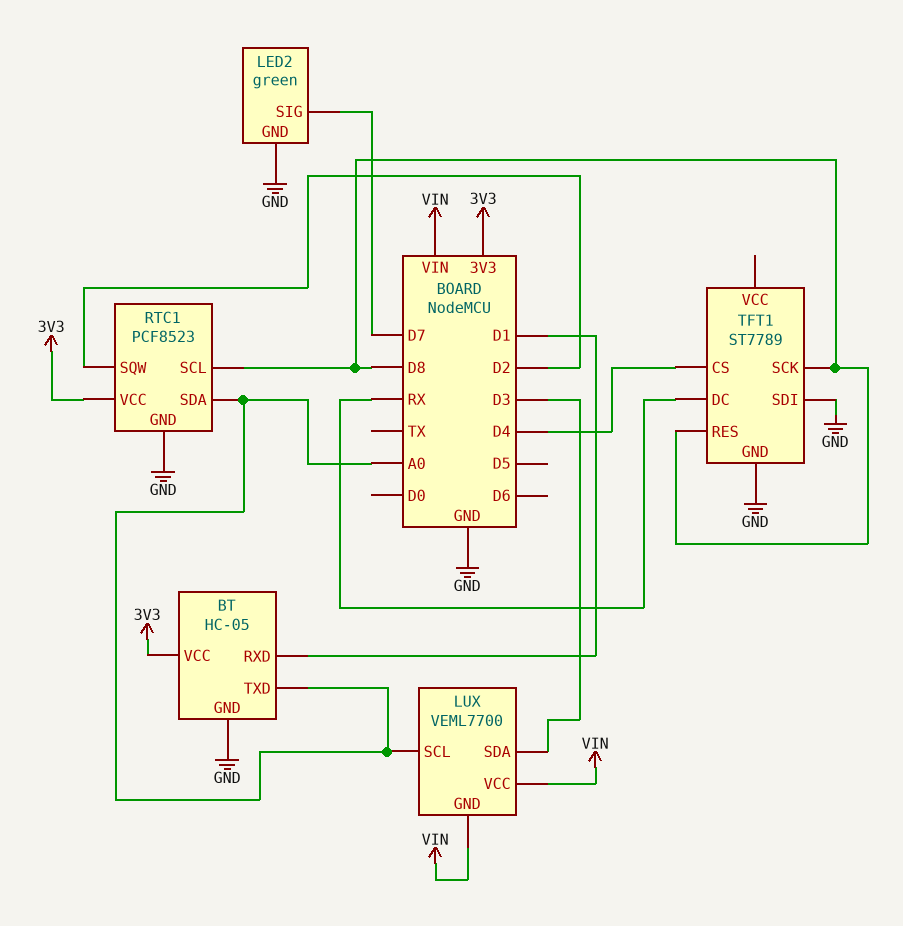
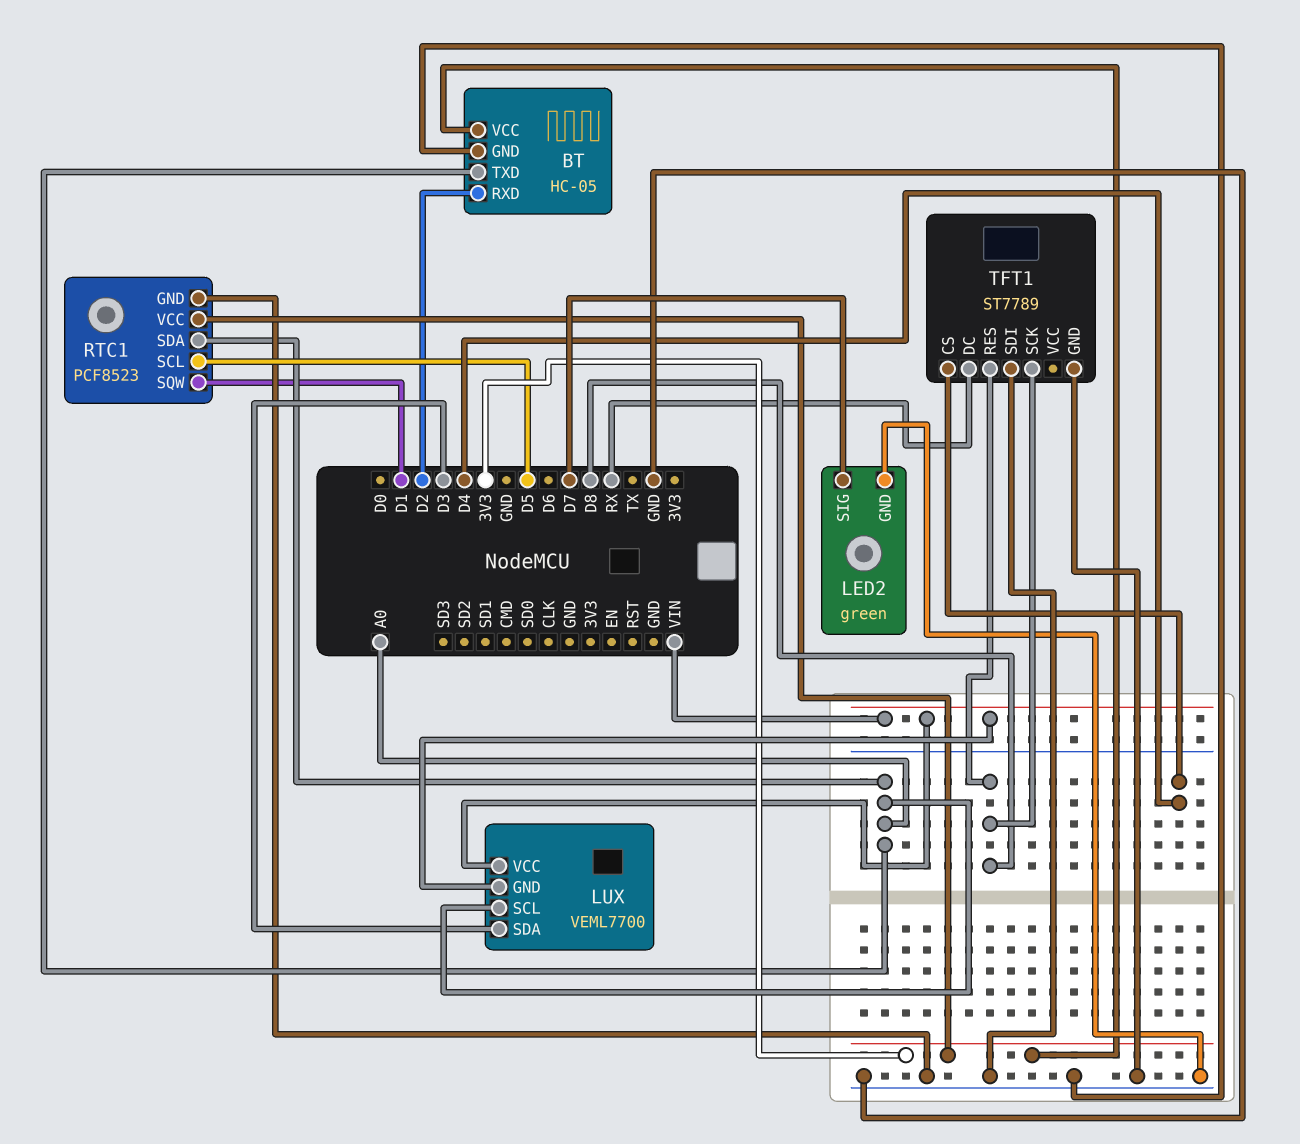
BT pin RXD: D1 -> D2
RTC1 pin SCL: D8 -> D5
RTC1 pin SQW: D2 -> D1

